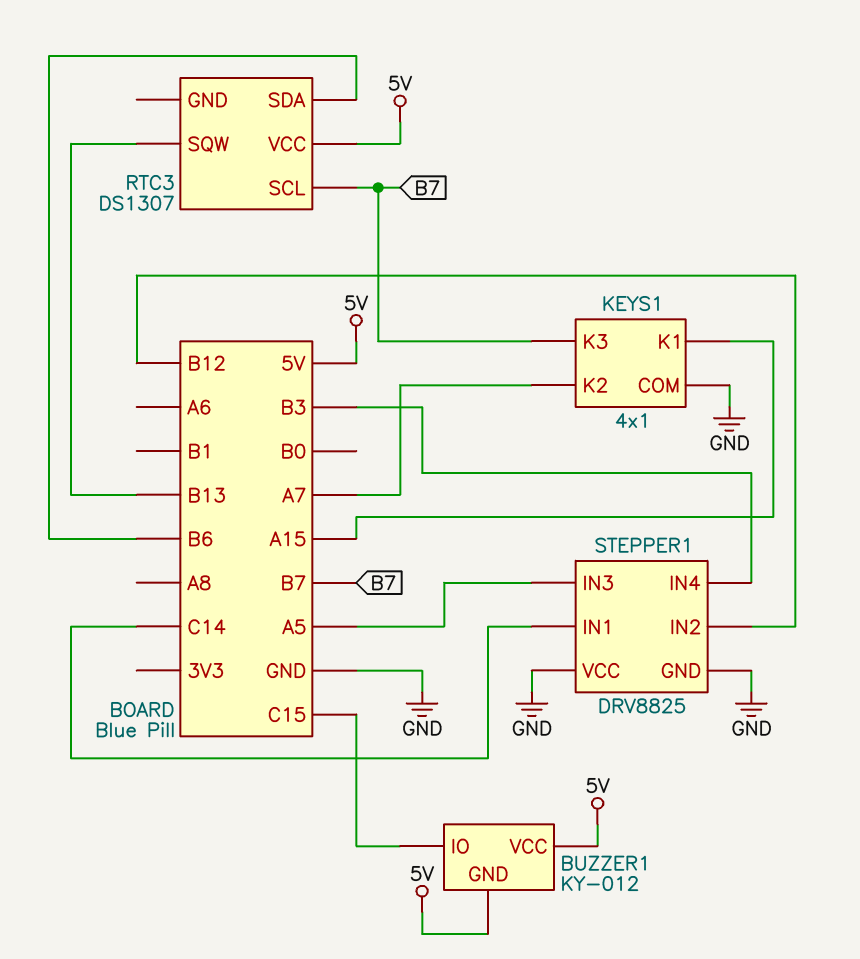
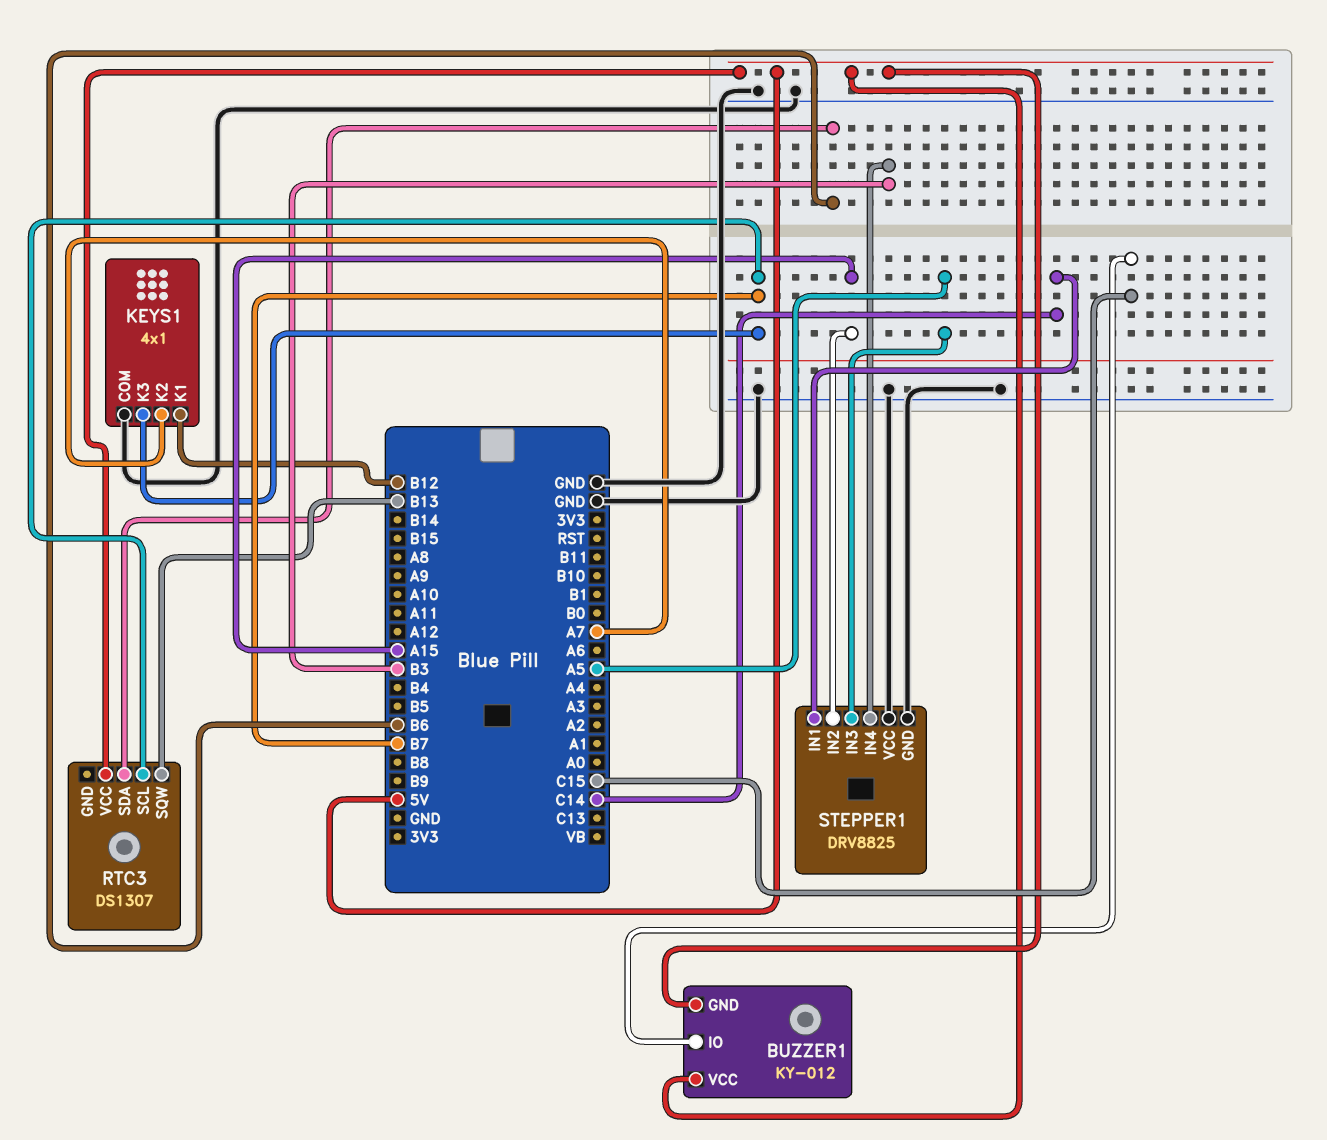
KEYS1 pin K1: A15 -> B12
STEPPER1 pin IN2: B12 -> A15

